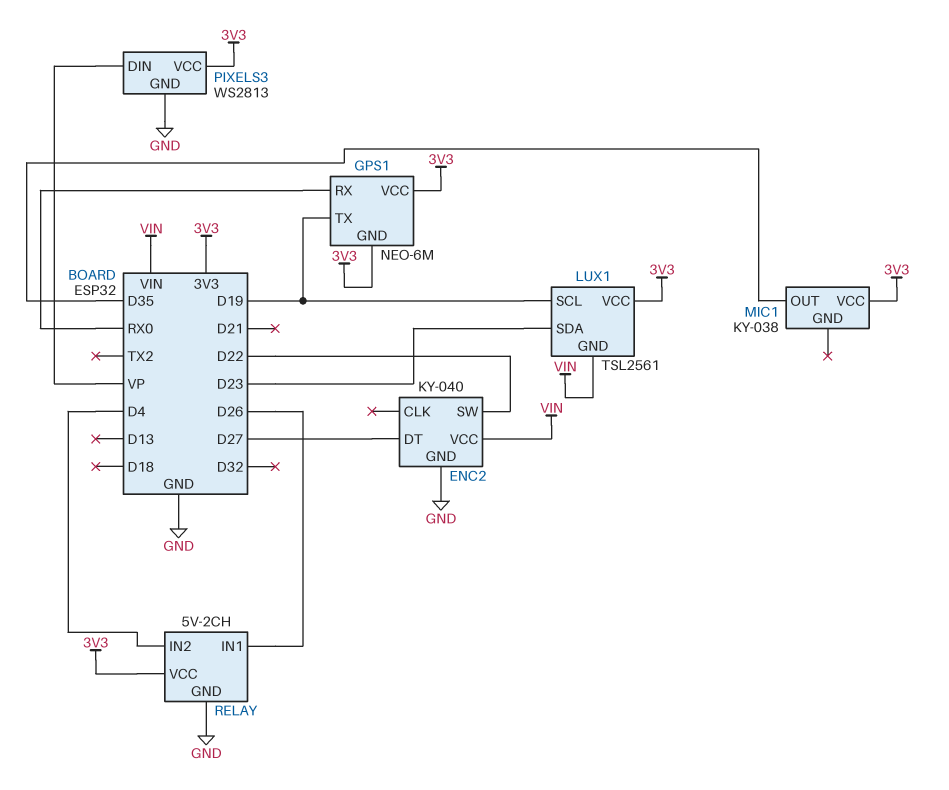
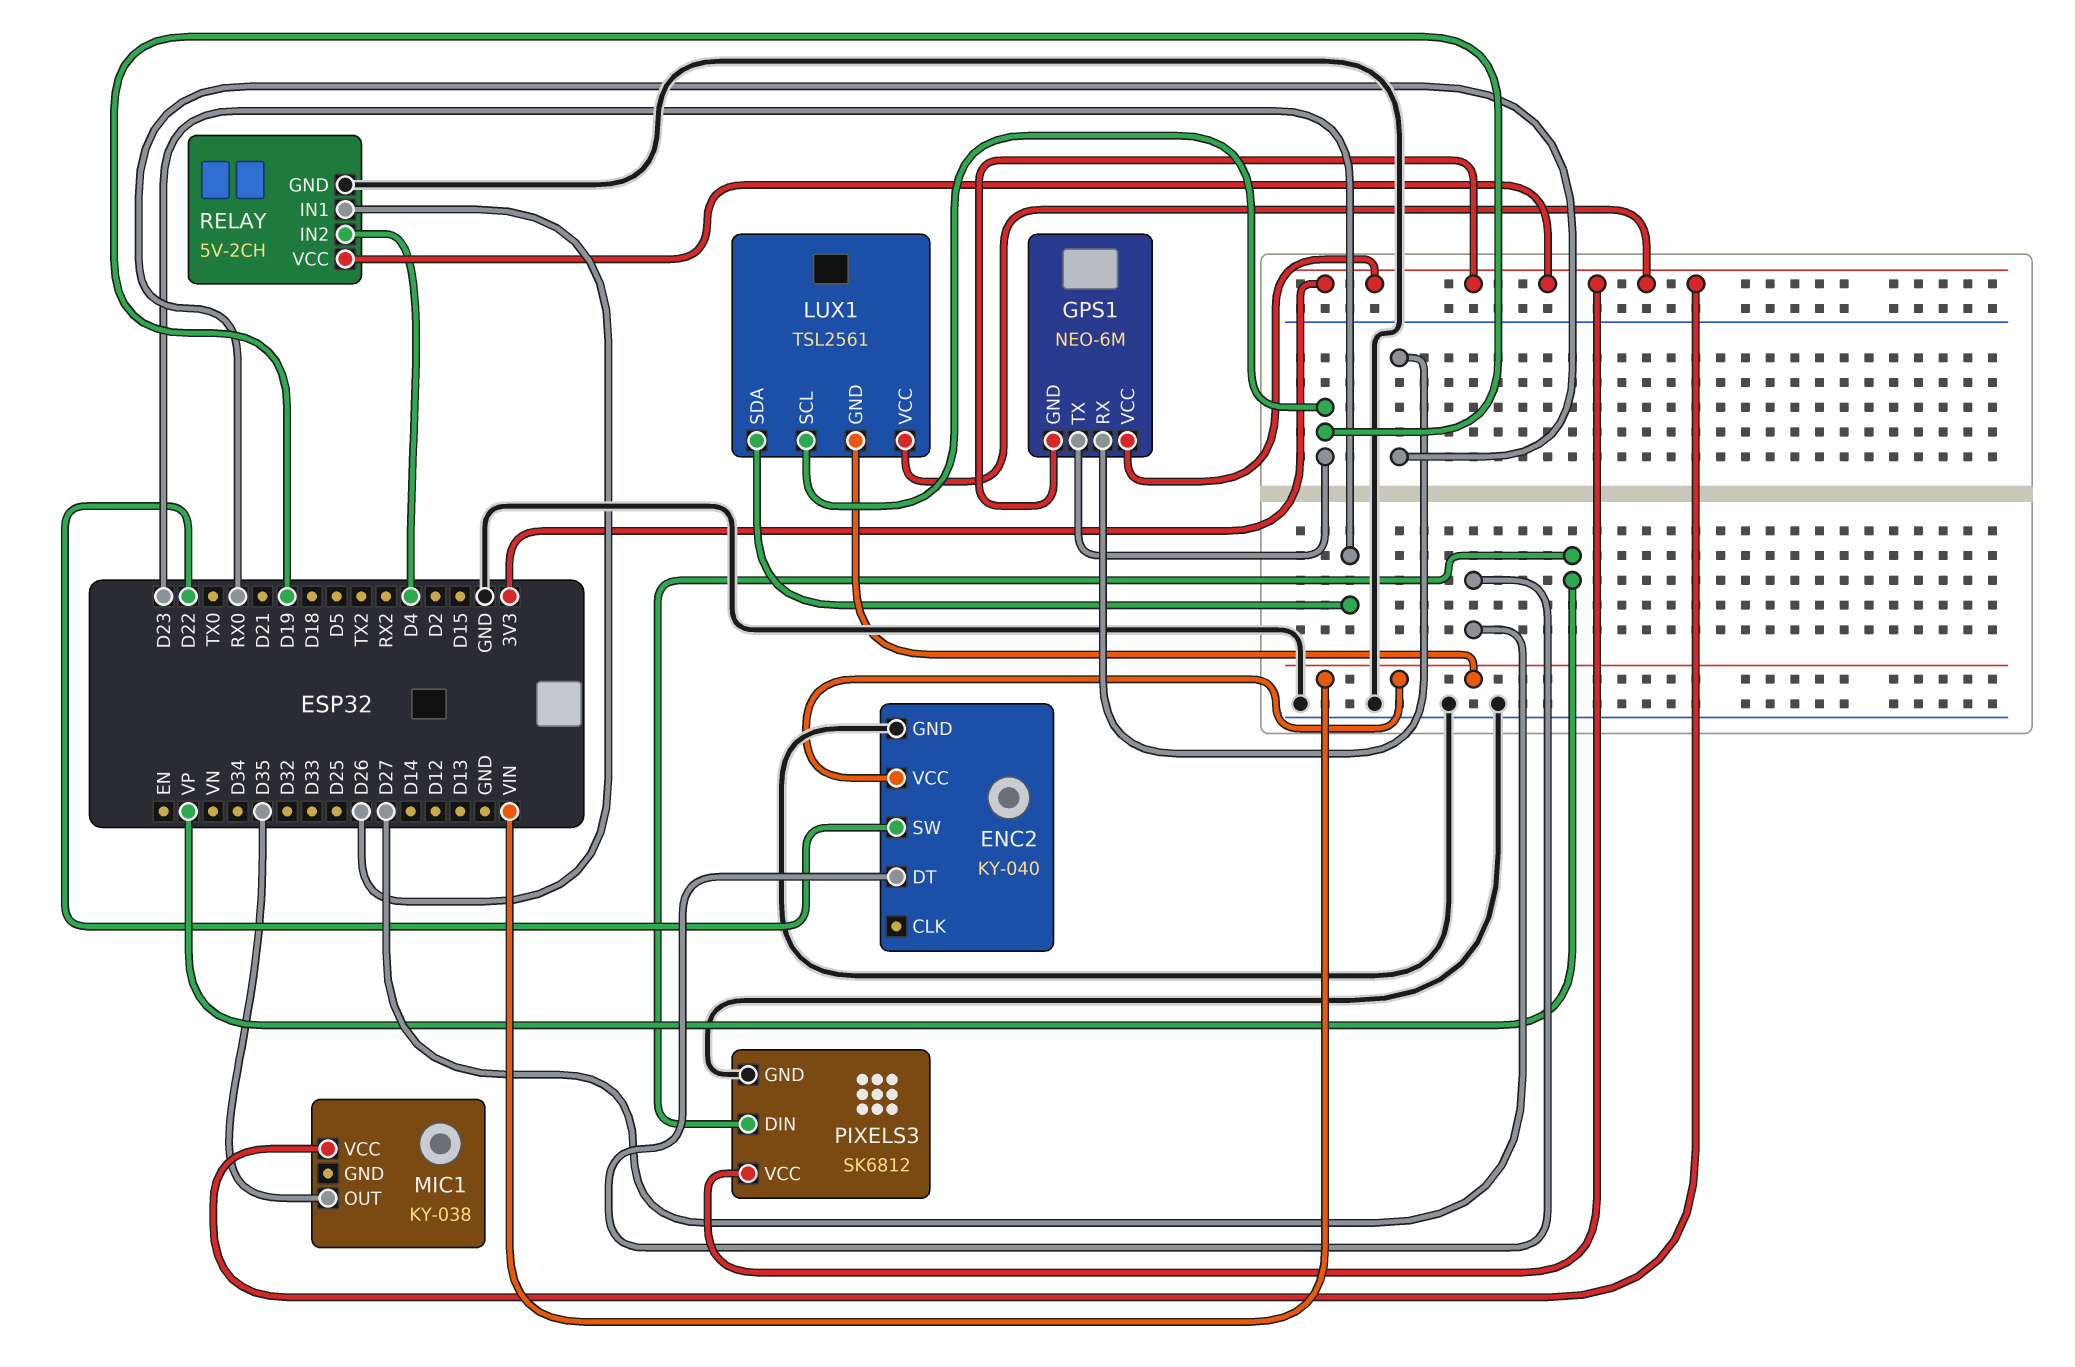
PIXELS3: WS2813 -> SK6812

